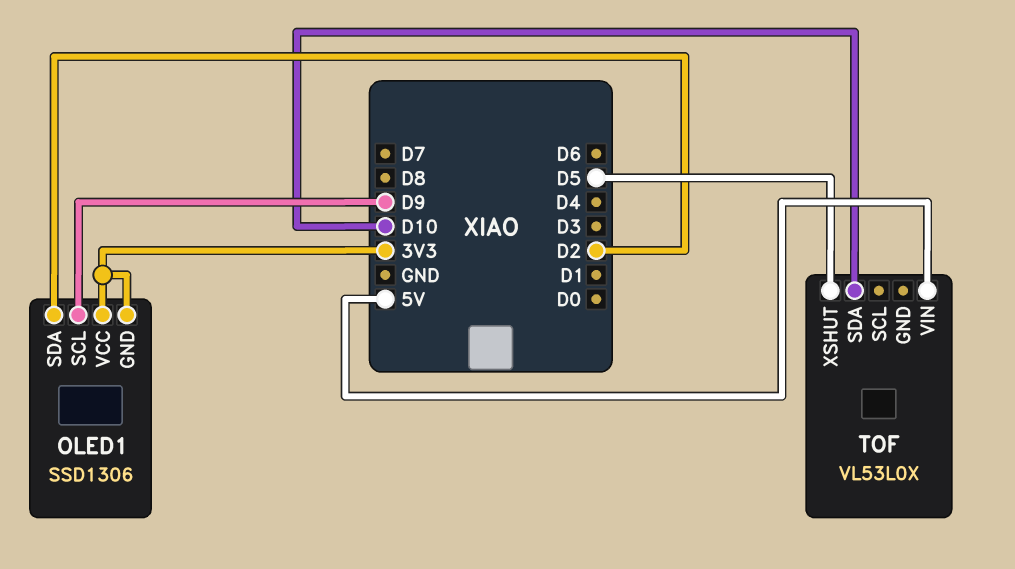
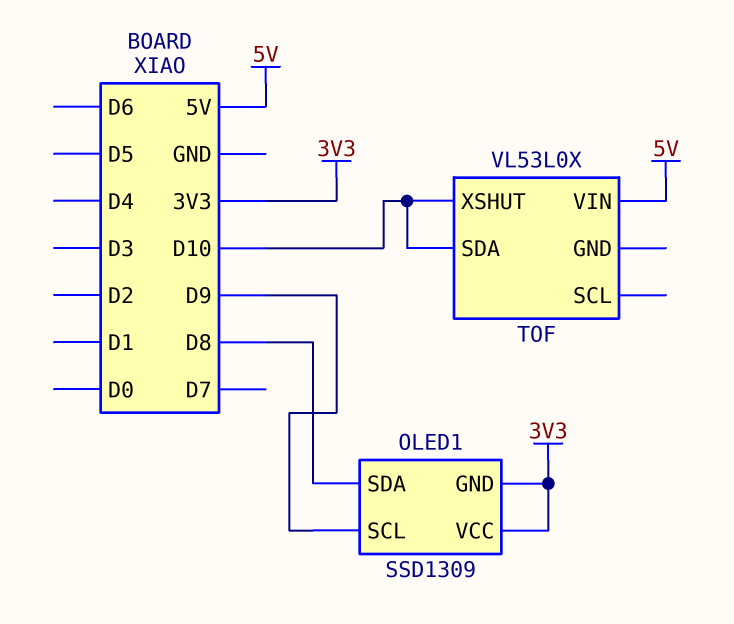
OLED1: SSD1306 -> SSD1309
OLED1 pin SDA: D2 -> D8
TOF pin XSHUT: D5 -> D10

